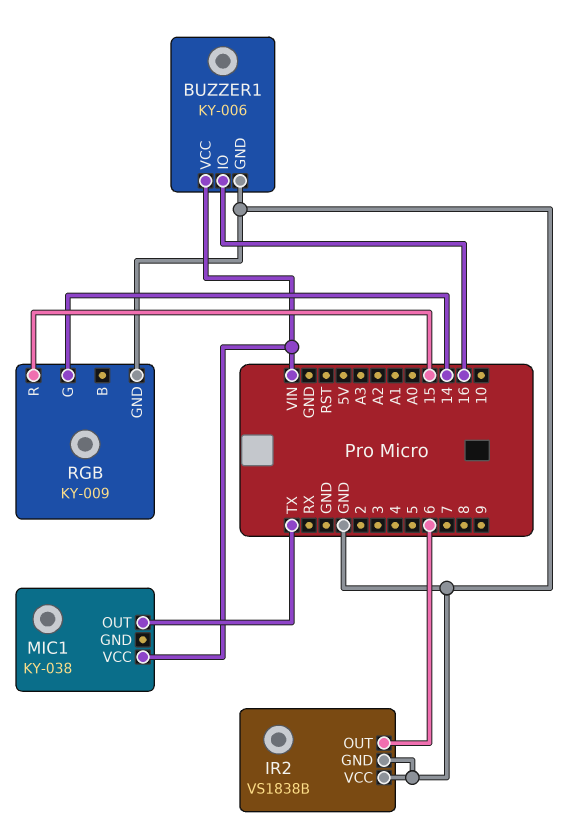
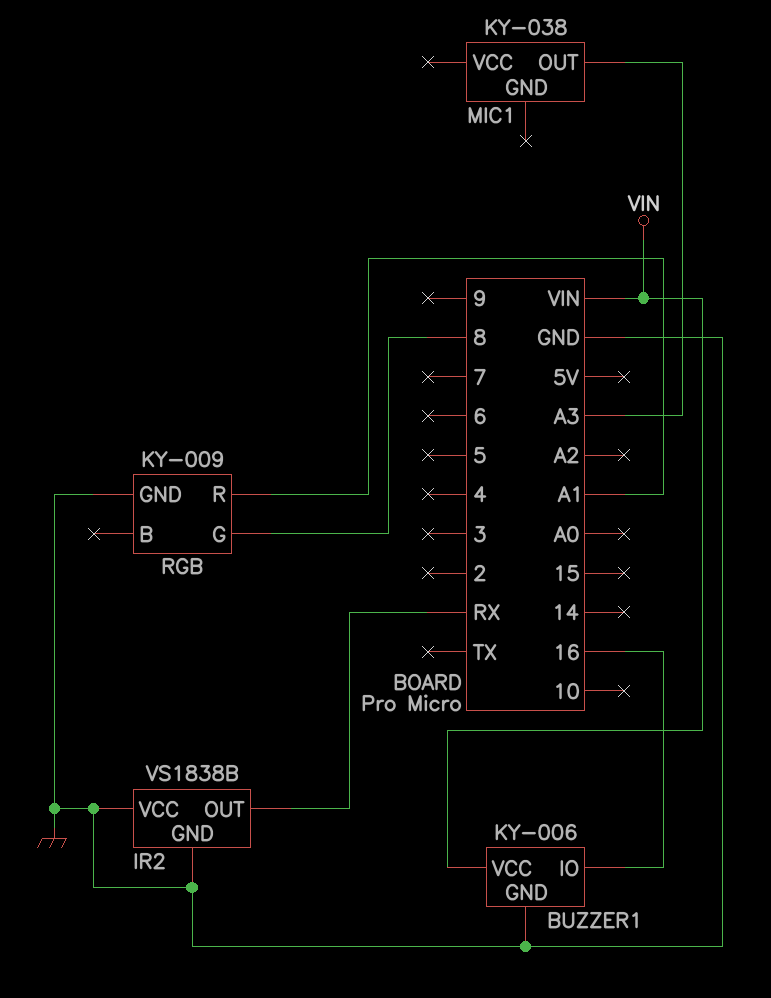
IR2 pin OUT: 6 -> RX
MIC1 pin OUT: TX -> A3
MIC1 pin VCC: VIN -> none
RGB pin G: 14 -> 8
RGB pin R: 15 -> A1

